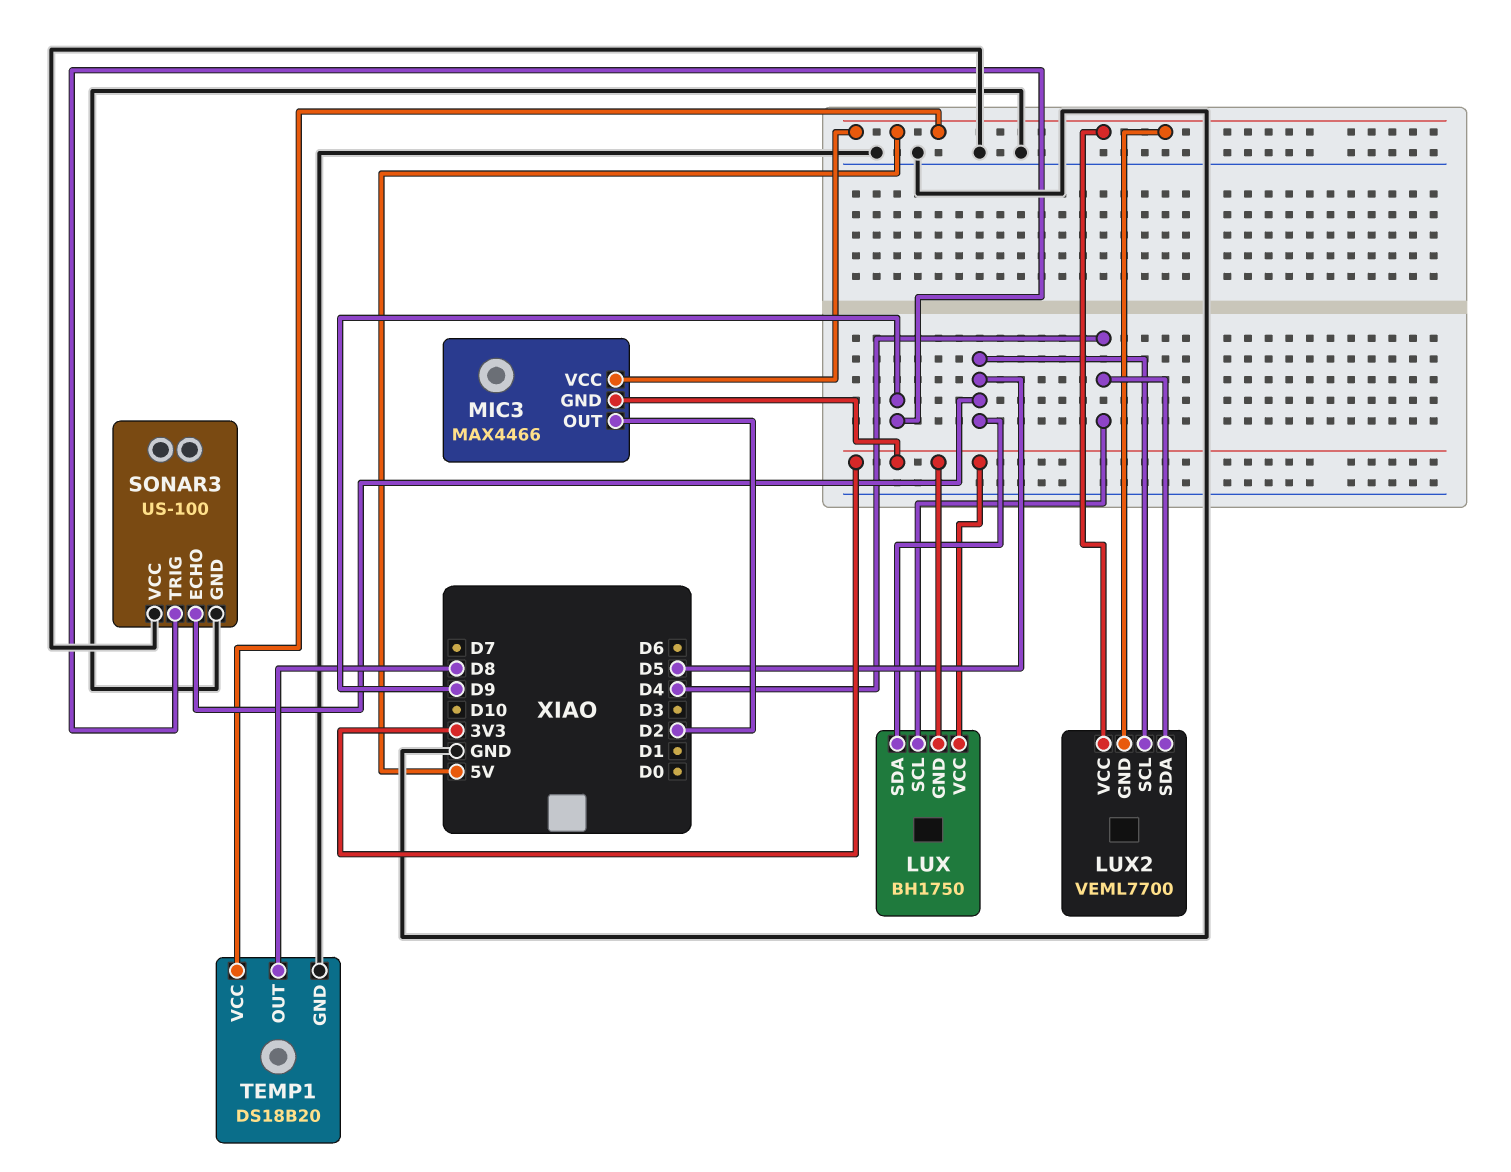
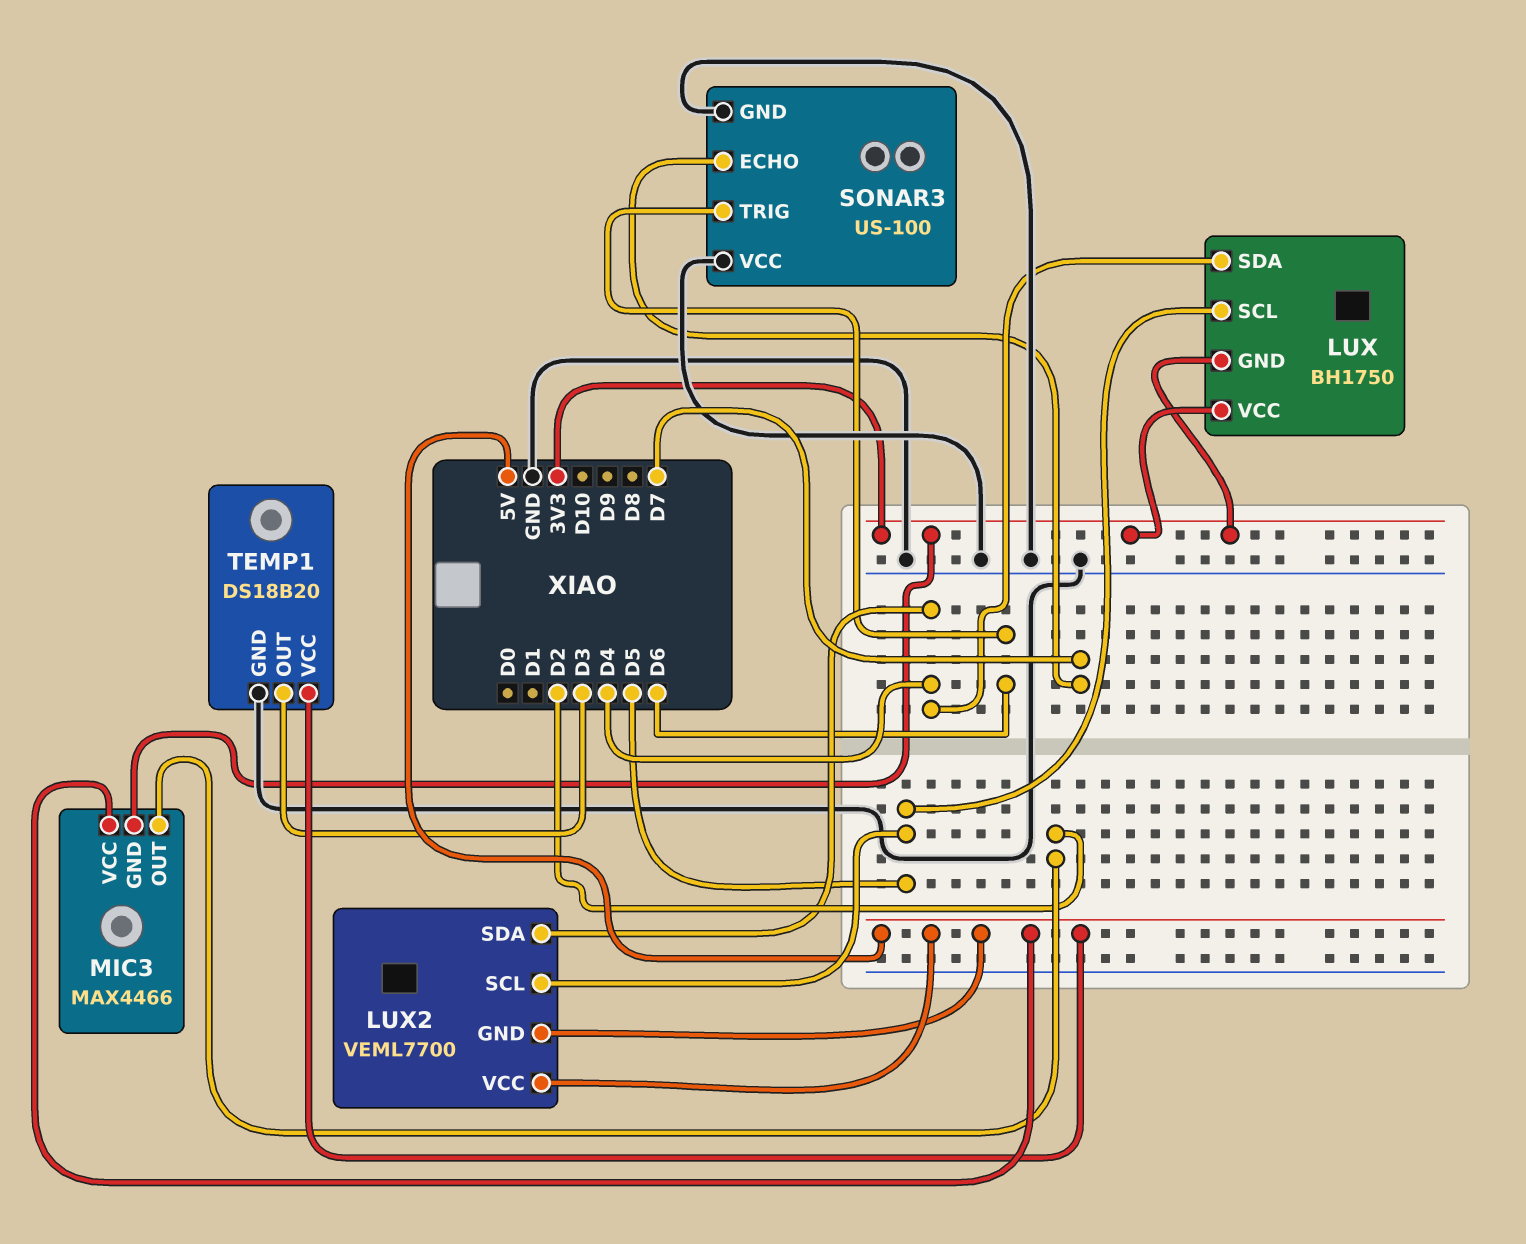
LUX pin SCL: D4 -> D5
LUX pin SDA: D5 -> D4
SONAR3 pin ECHO: D5 -> D7
SONAR3 pin TRIG: D9 -> D6
TEMP1 pin OUT: D8 -> D3

